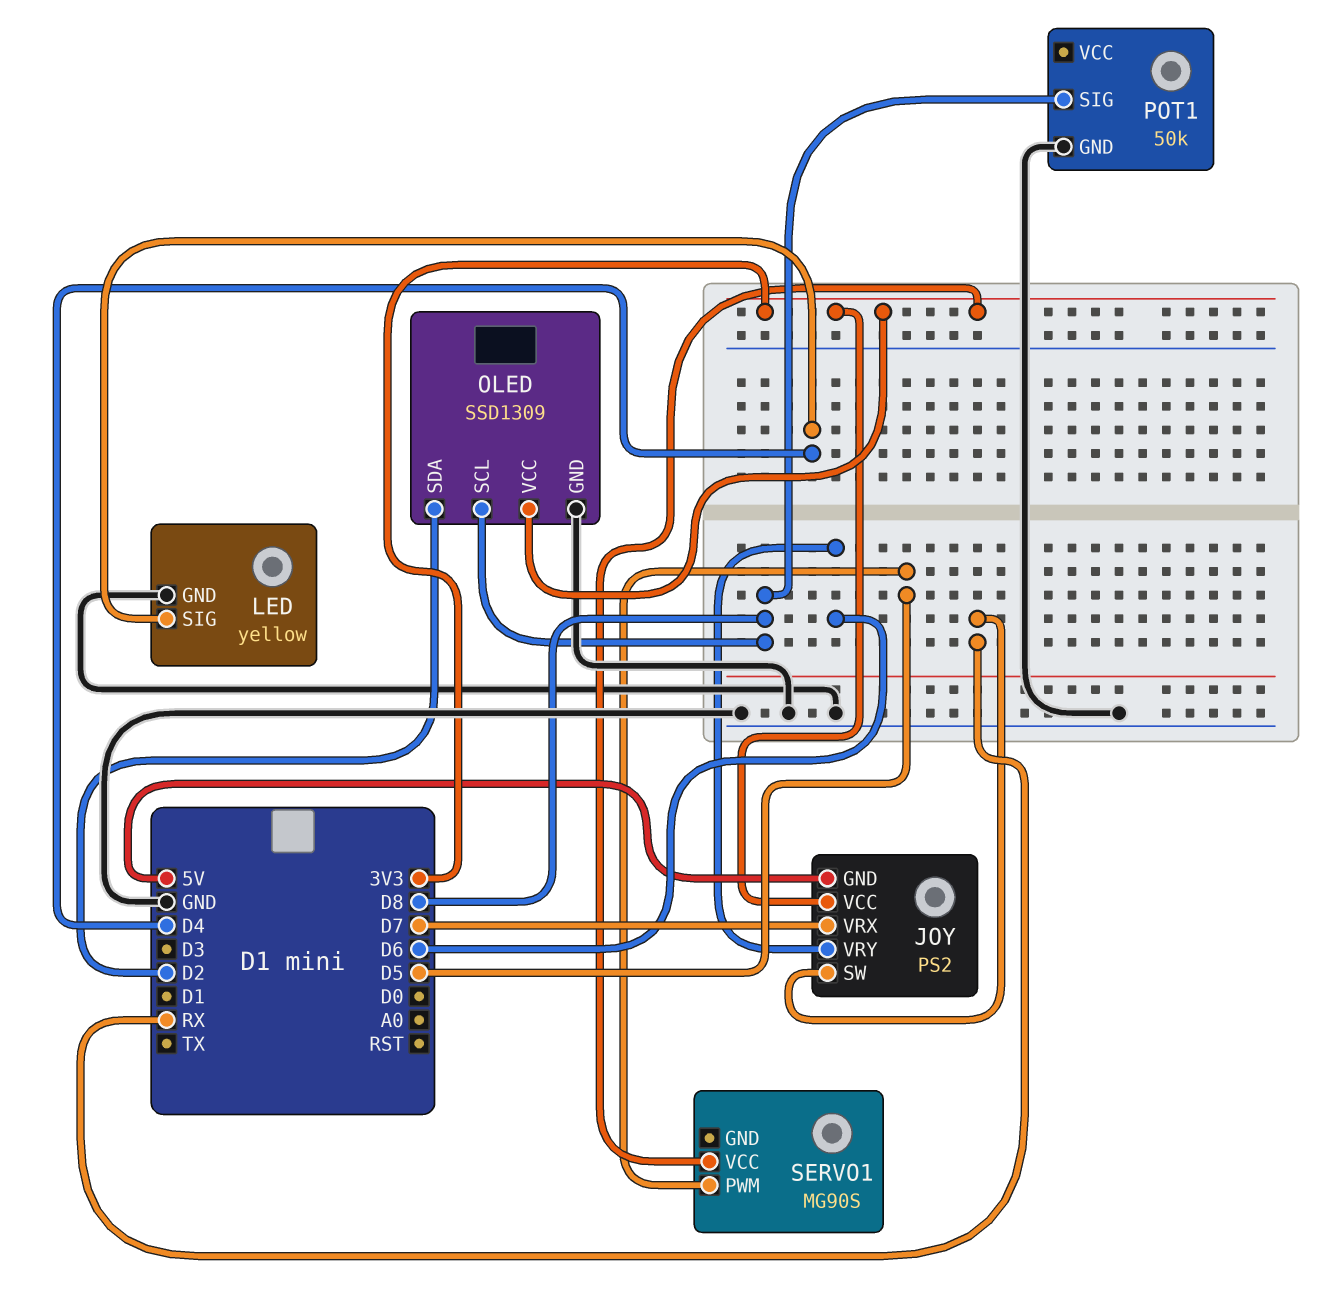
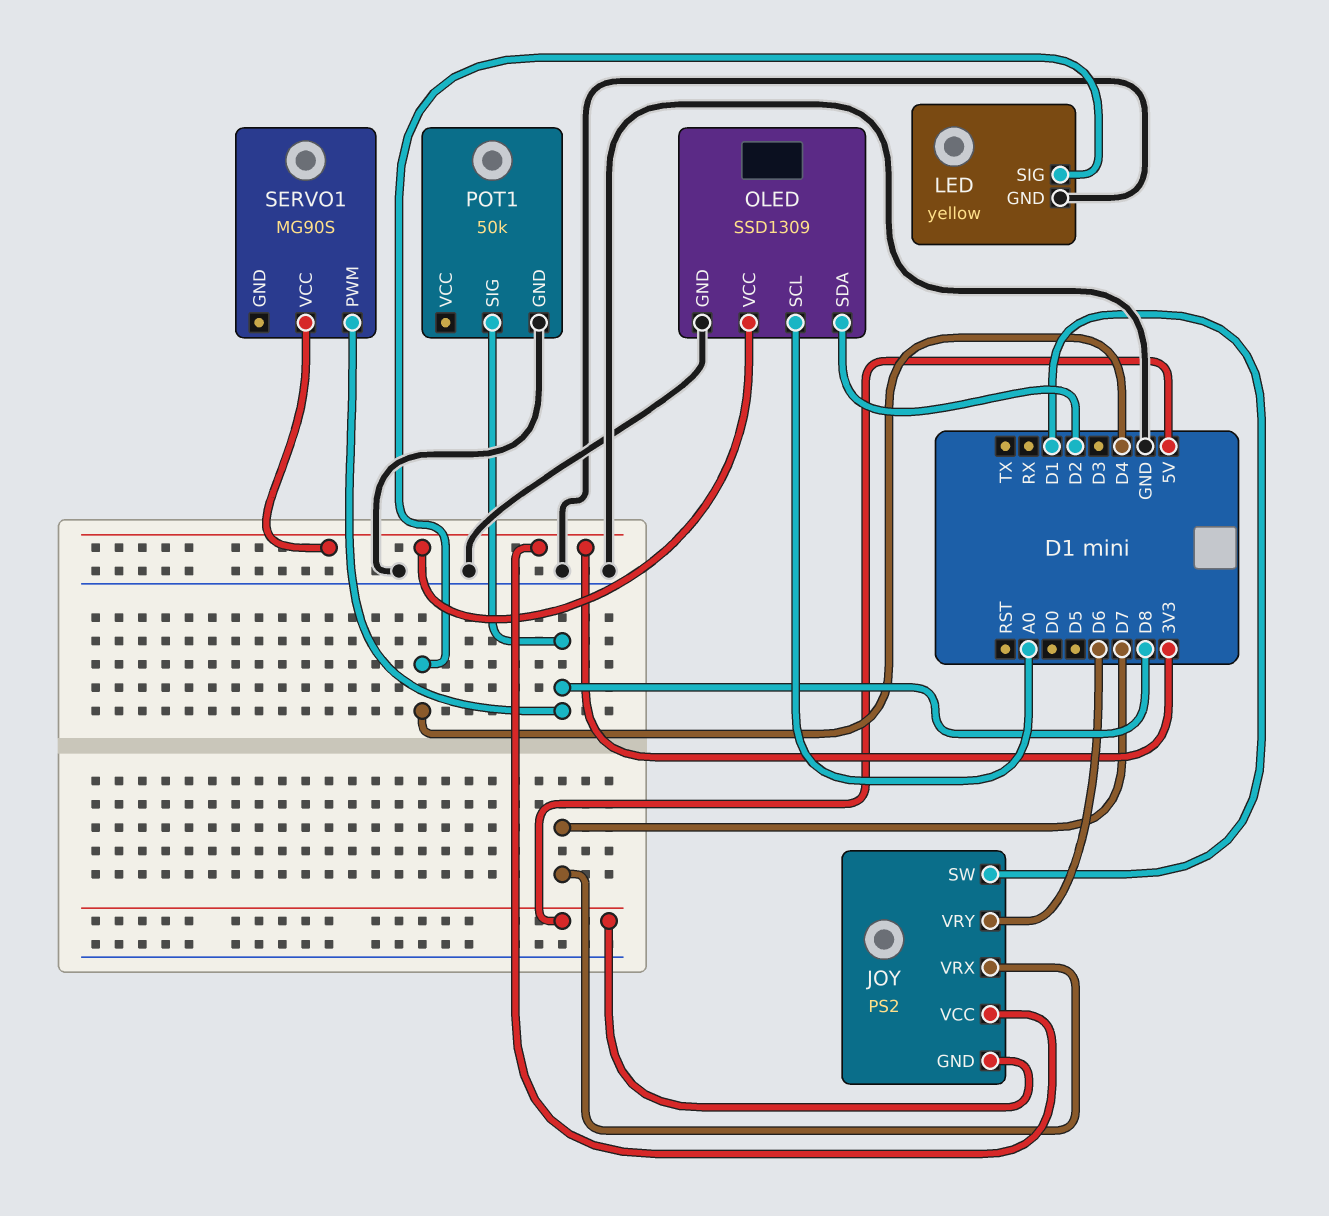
JOY pin SW: RX -> D1
OLED pin SCL: D8 -> A0
SERVO1 pin PWM: D5 -> D8

